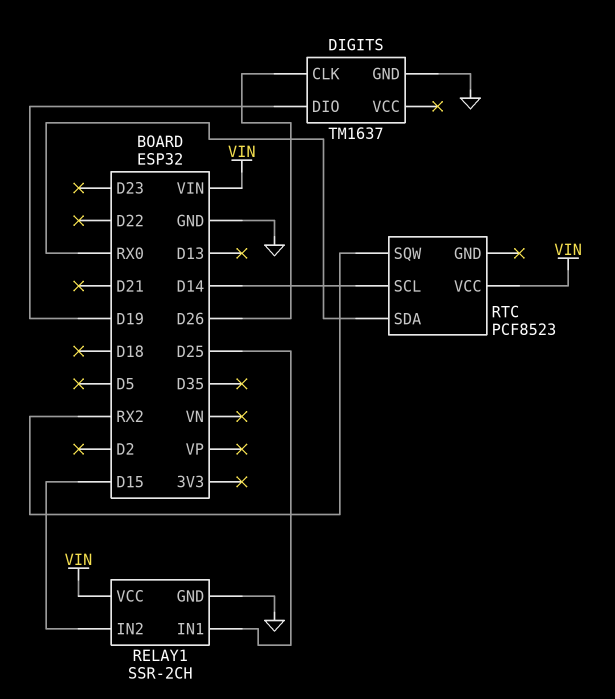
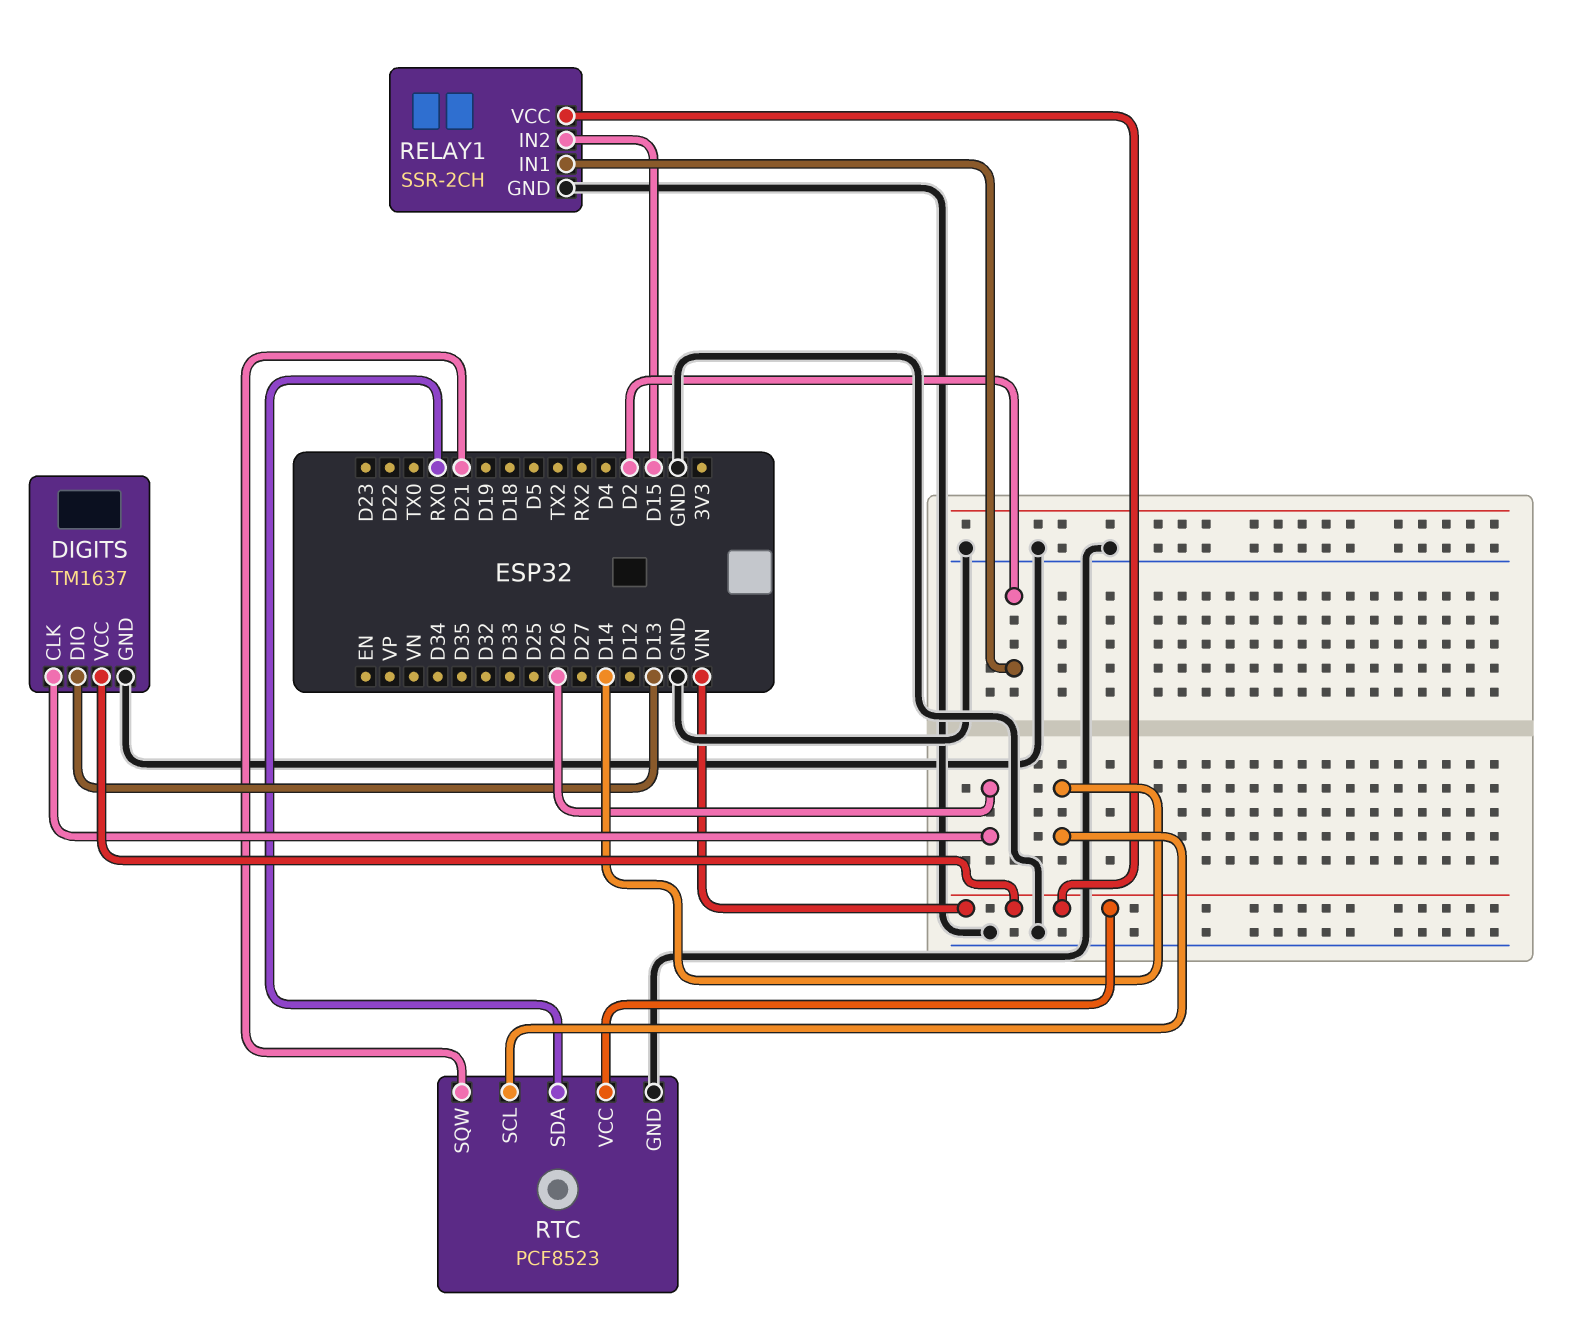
DIGITS pin DIO: D19 -> D13
DIGITS pin VCC: none -> VIN
RELAY1 pin IN1: D25 -> D2
RTC pin GND: none -> GND
RTC pin SQW: RX2 -> D21

